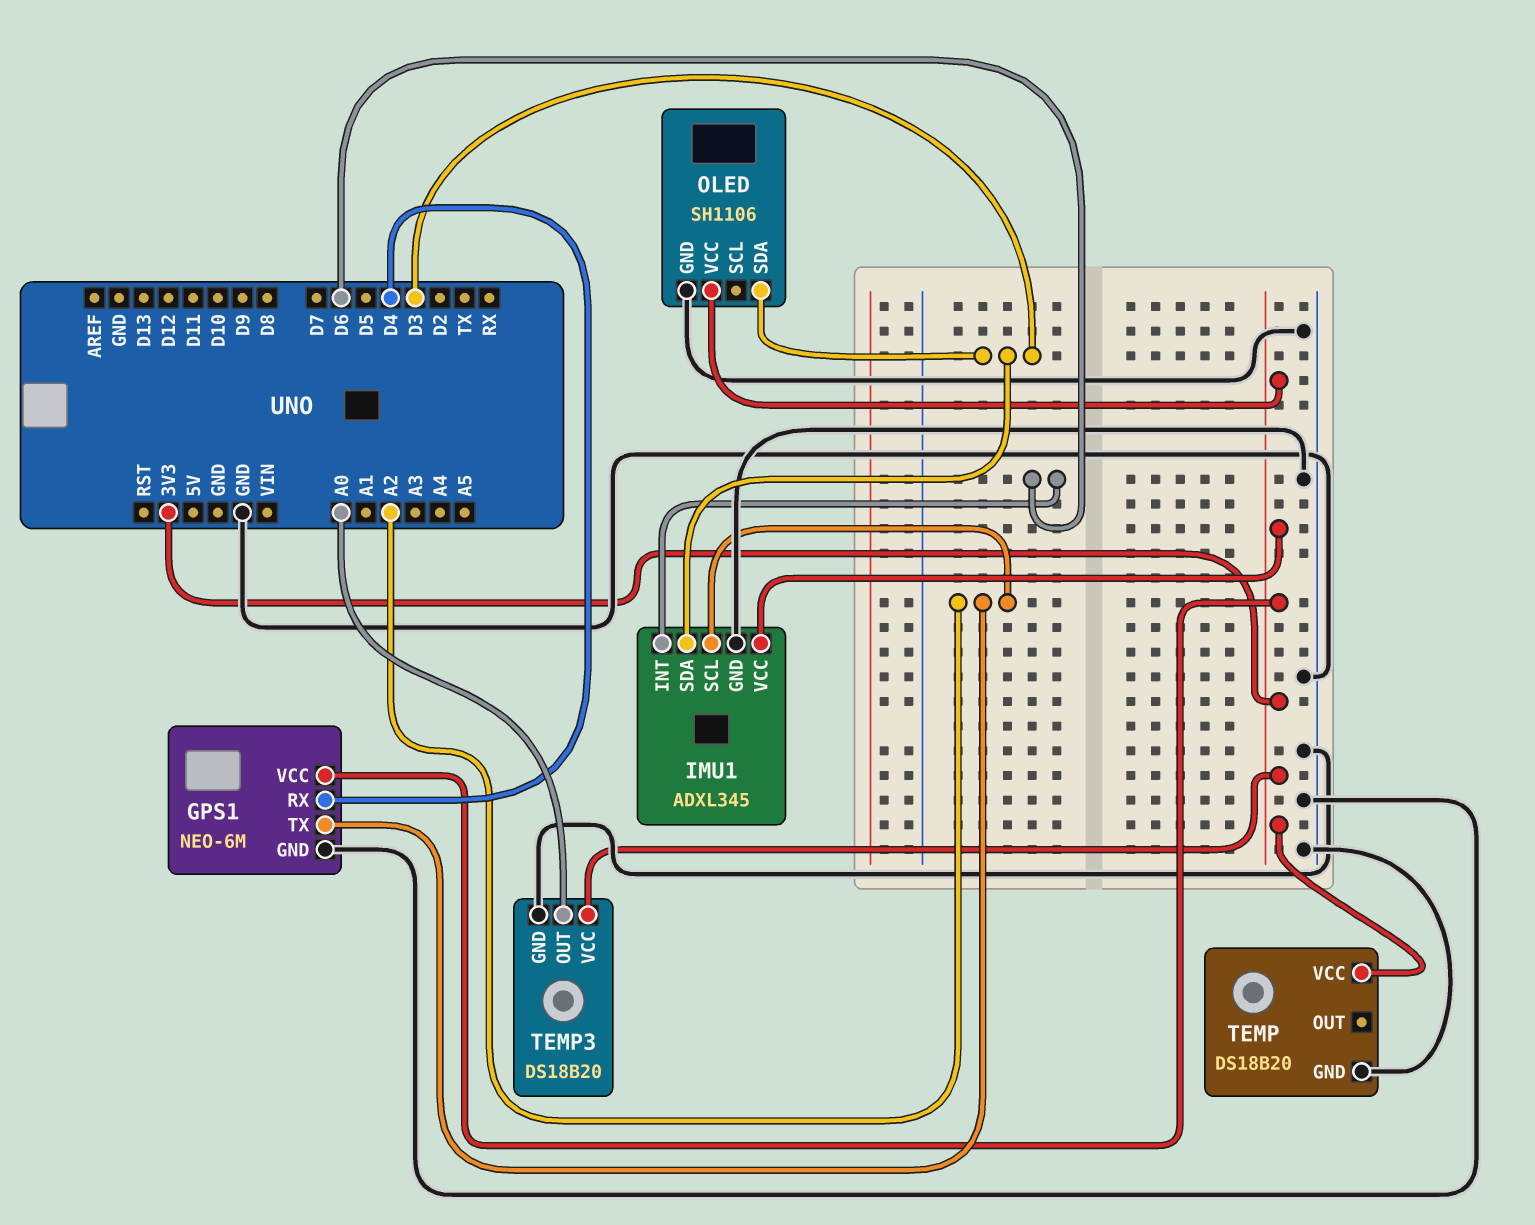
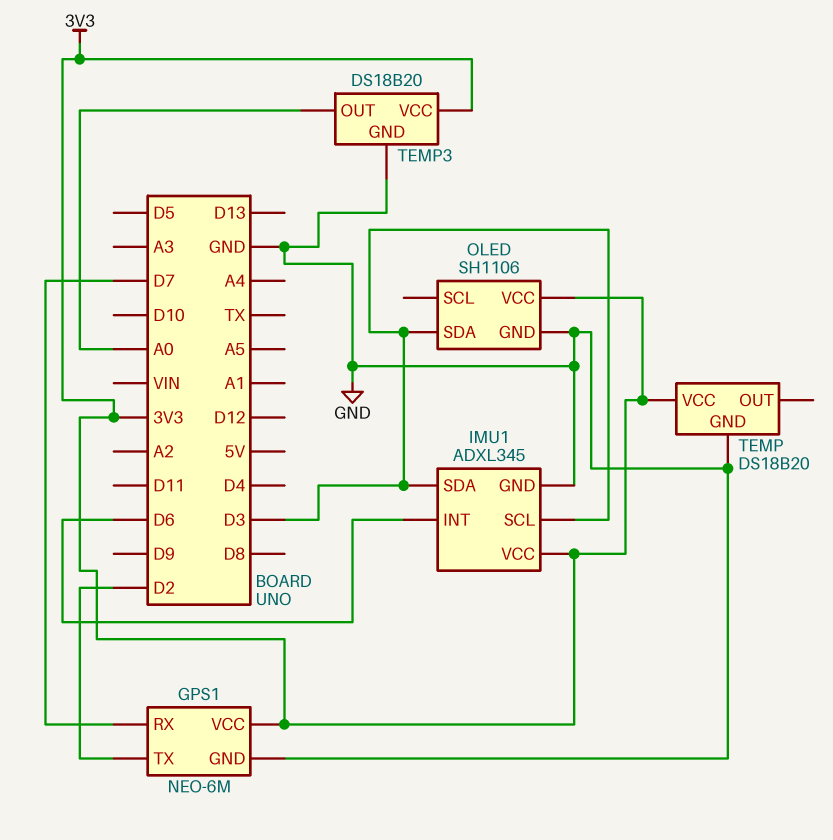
GPS1 pin RX: D4 -> D7
GPS1 pin TX: A2 -> D2
IMU1 pin SCL: A2 -> D3

